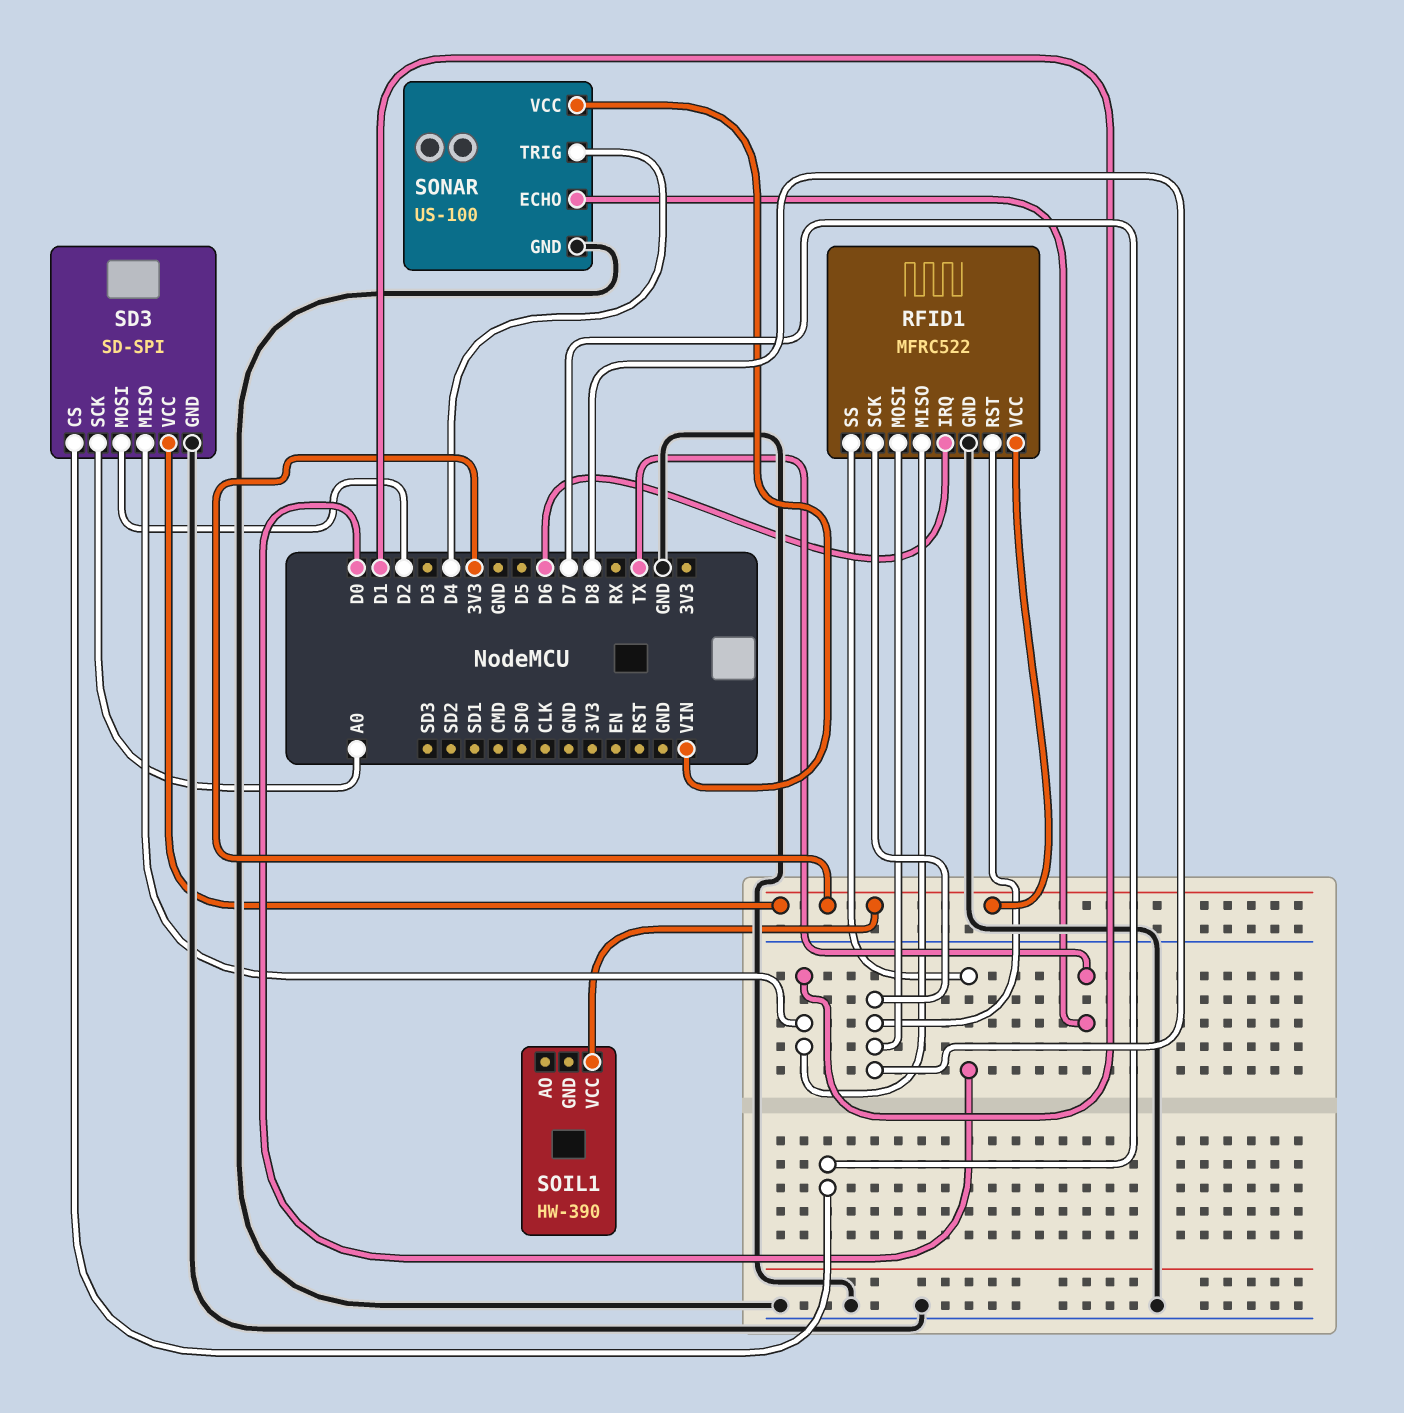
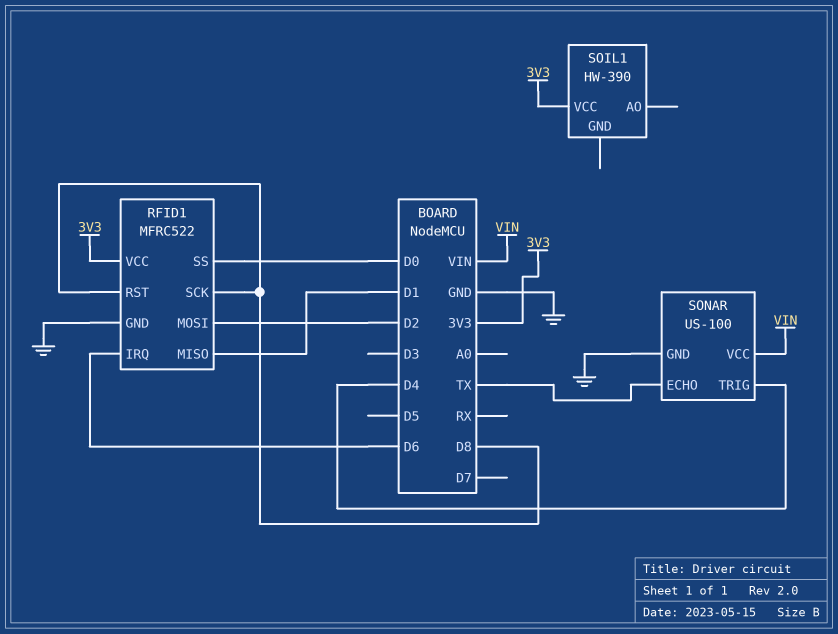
RFID1 pin MOSI: D8 -> D2
SD3: SD-SPI -> none
SD3 pin CS: D7 -> none
SD3 pin GND: GND -> none
SD3 pin MISO: D1 -> none
SD3 pin MOSI: D2 -> none
SD3 pin SCK: A0 -> none
SD3 pin VCC: 3V3 -> none

